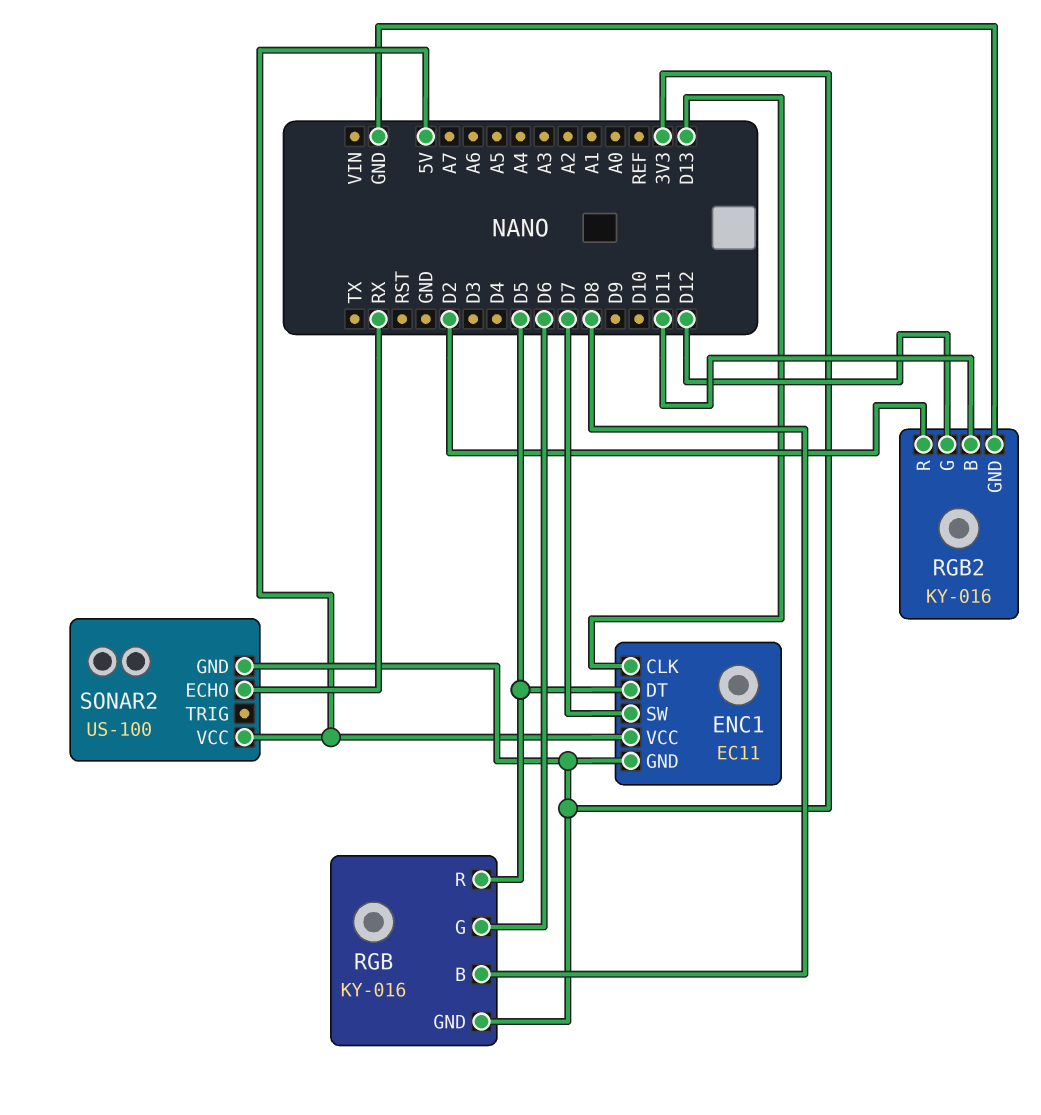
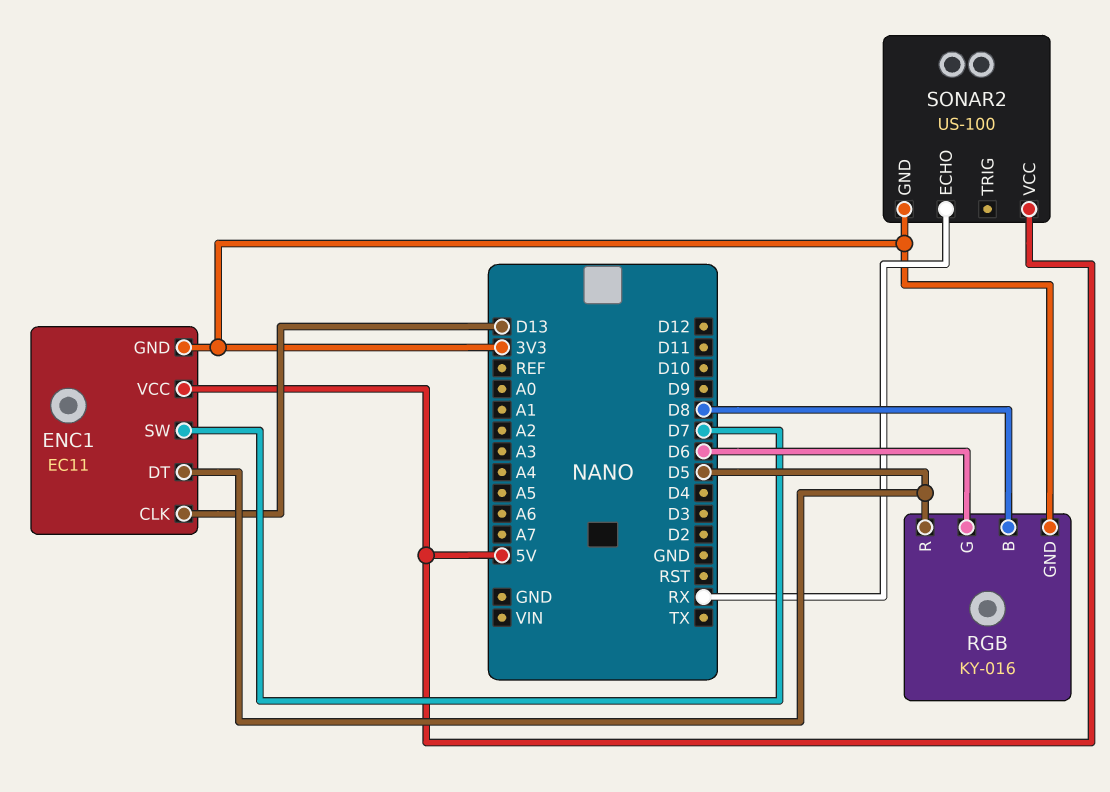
RGB2: KY-016 -> none
RGB2 pin B: D11 -> none
RGB2 pin G: D12 -> none
RGB2 pin GND: GND -> none
RGB2 pin R: D2 -> none

